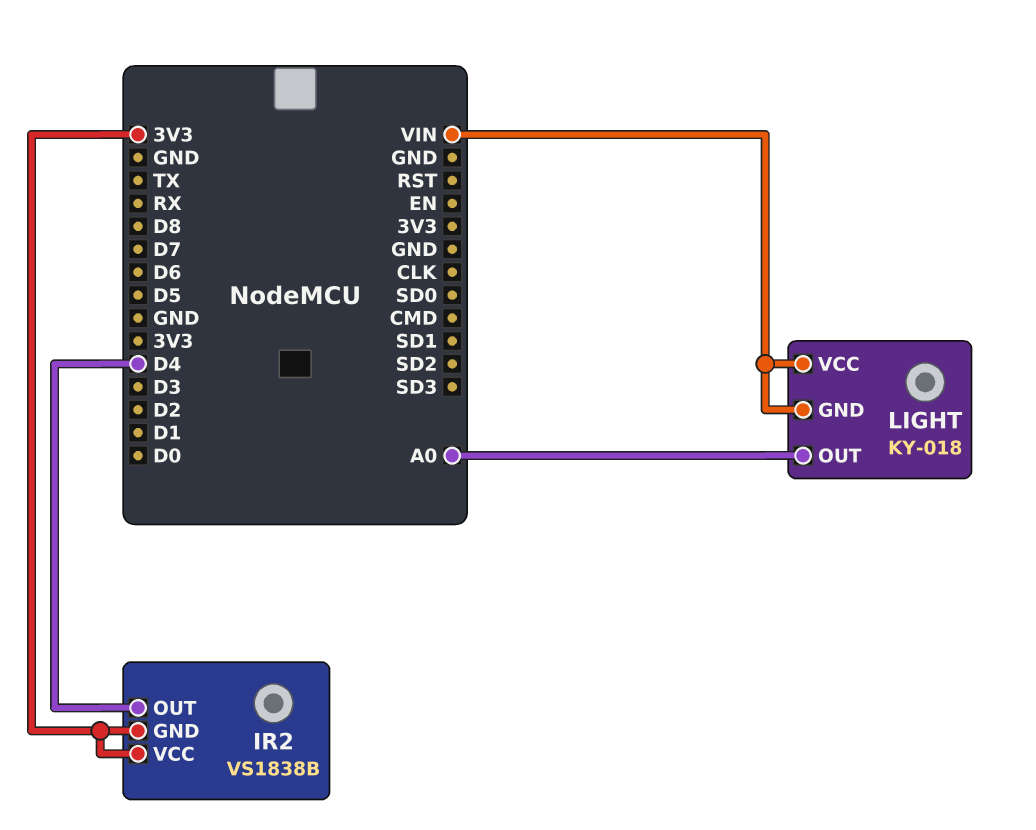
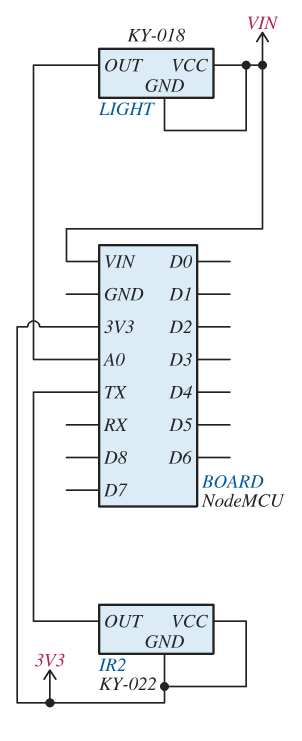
IR2: VS1838B -> KY-022
IR2 pin OUT: D4 -> TX

